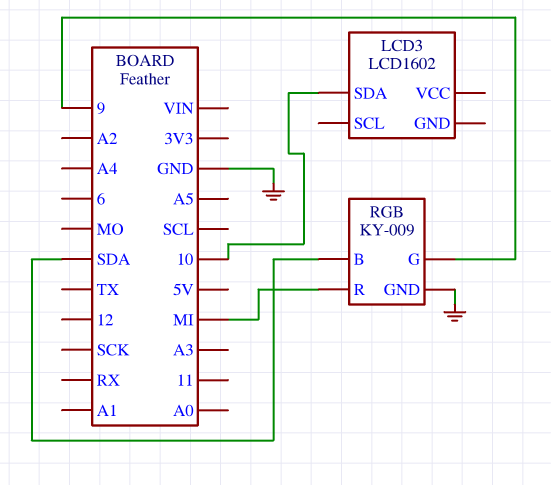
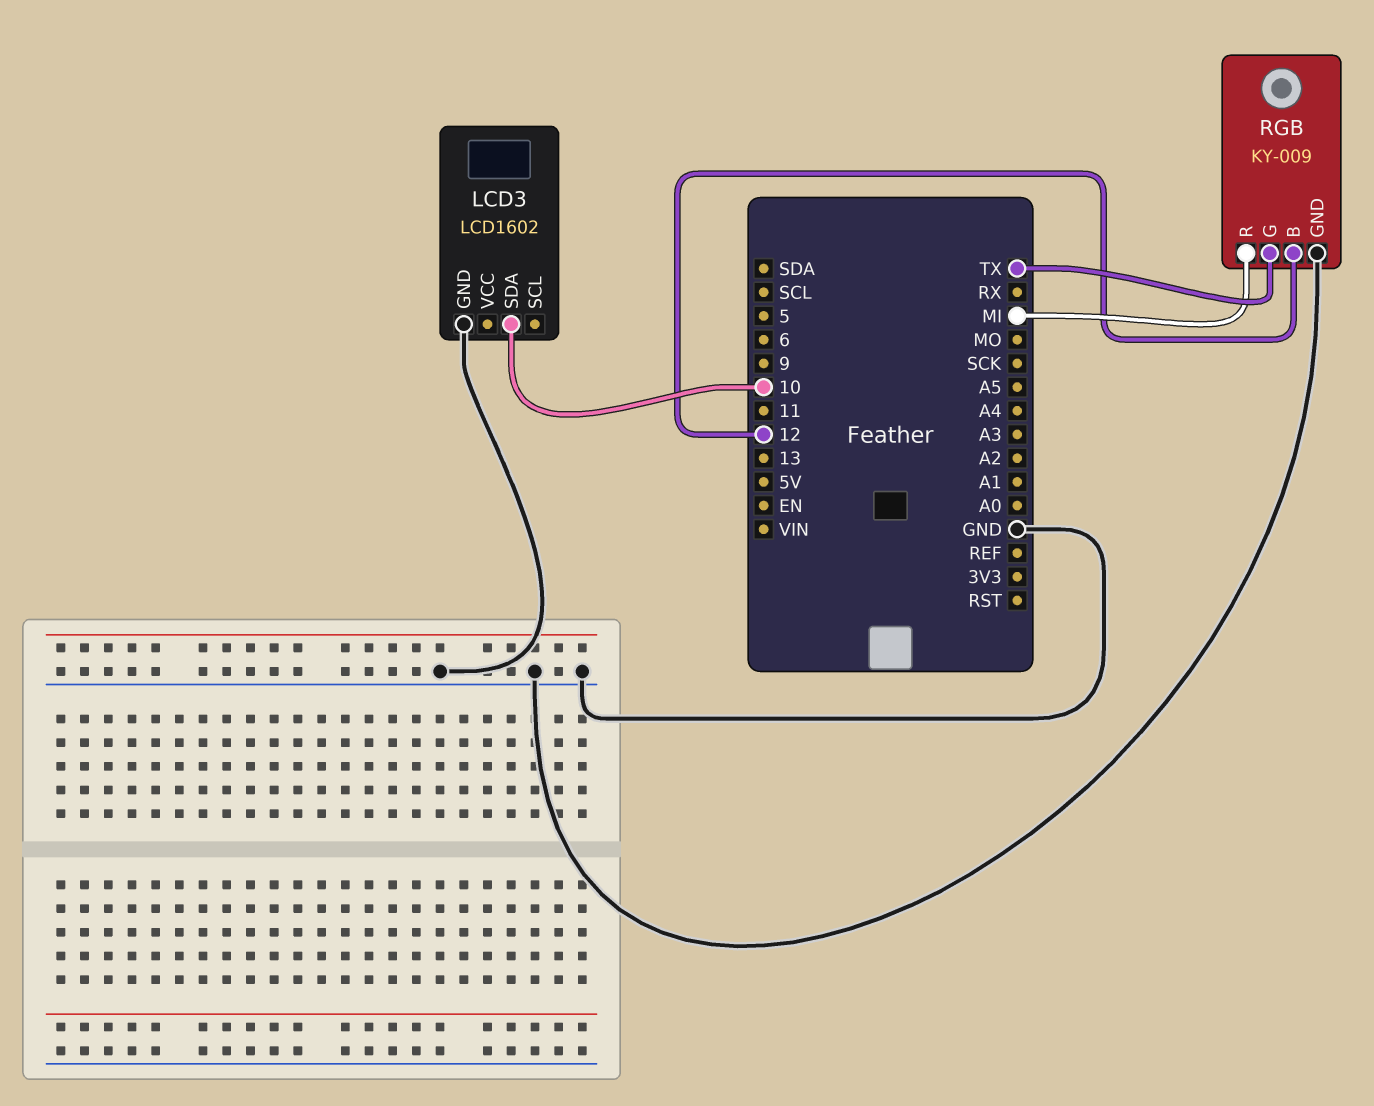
LCD3 pin GND: none -> GND
RGB pin B: SDA -> 12
RGB pin G: 9 -> TX

